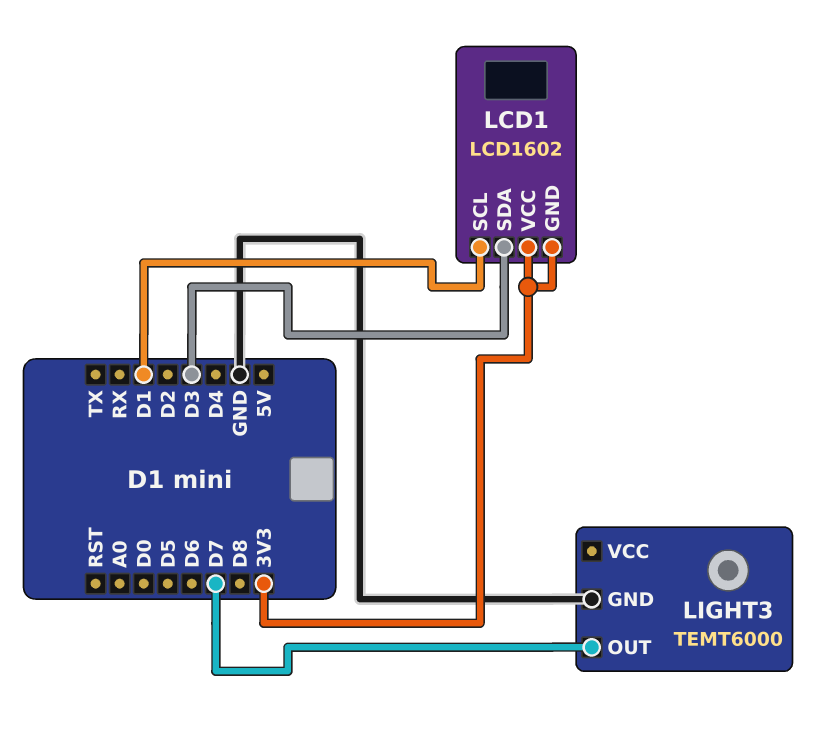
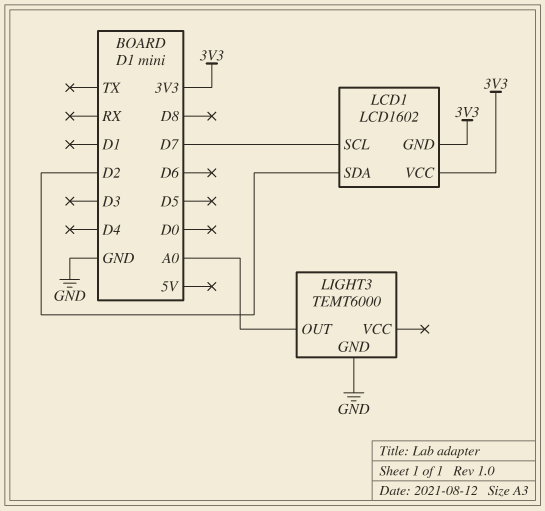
LCD1 pin SCL: D1 -> D7
LCD1 pin SDA: D3 -> D2
LIGHT3 pin OUT: D7 -> A0

